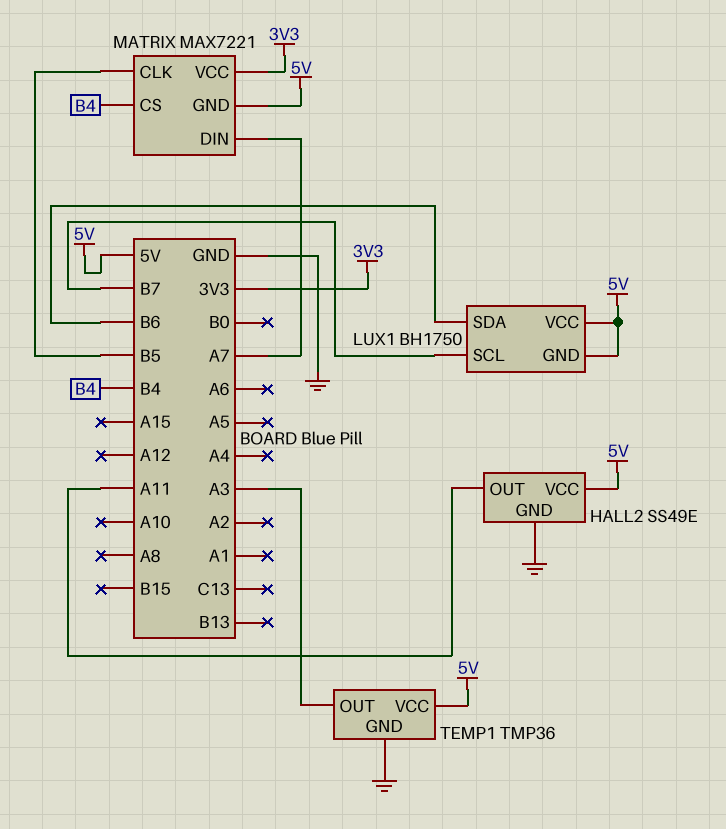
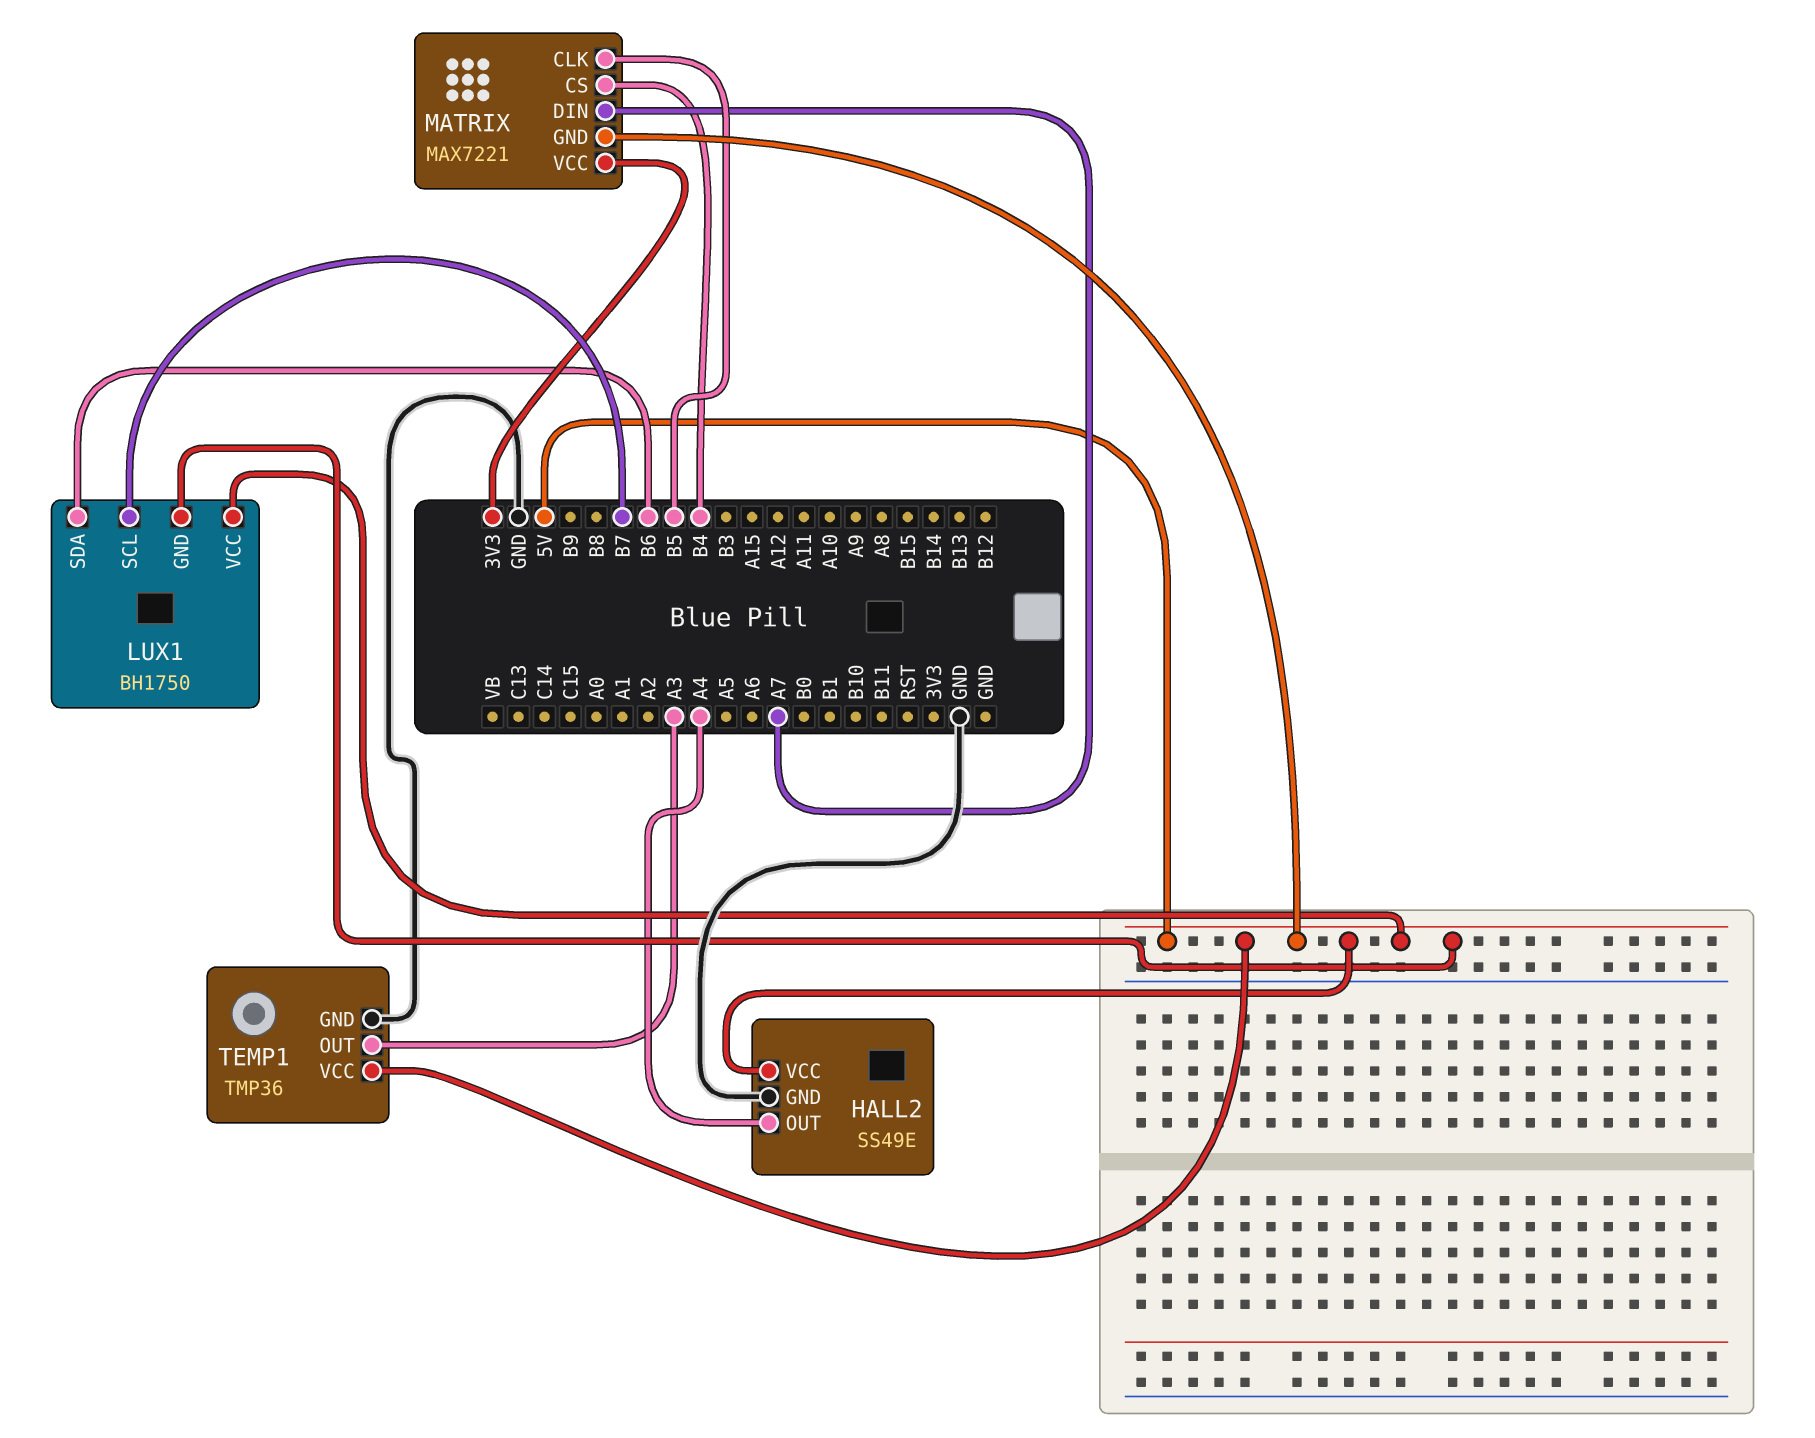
HALL2 pin OUT: A11 -> A4

